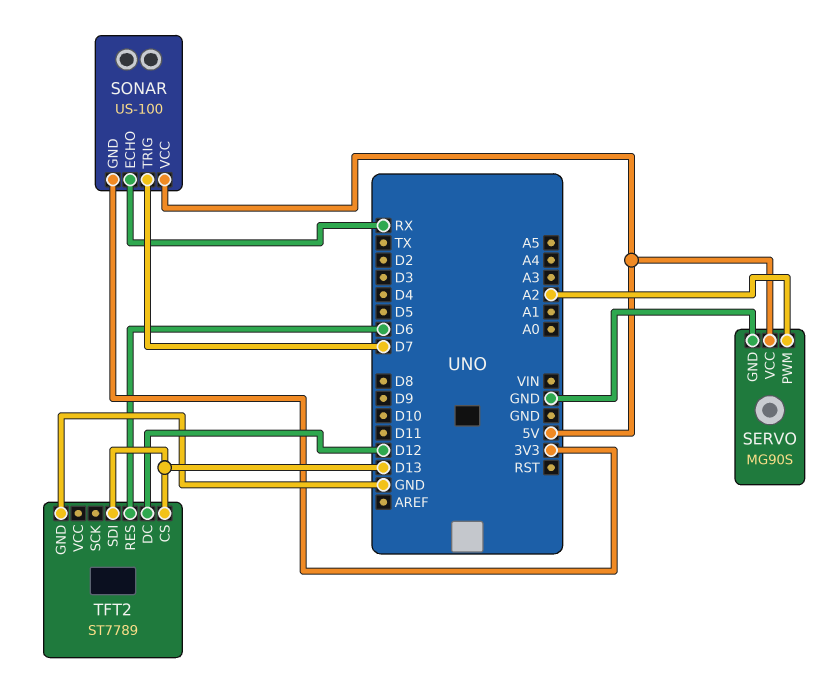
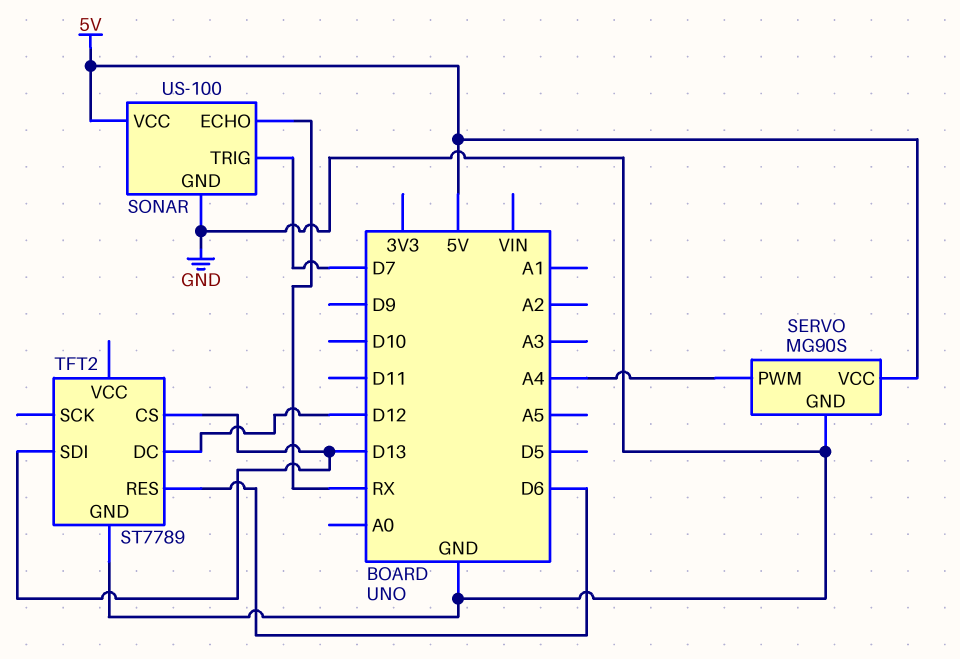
SERVO pin PWM: A2 -> A4
SONAR pin GND: 3V3 -> GND

